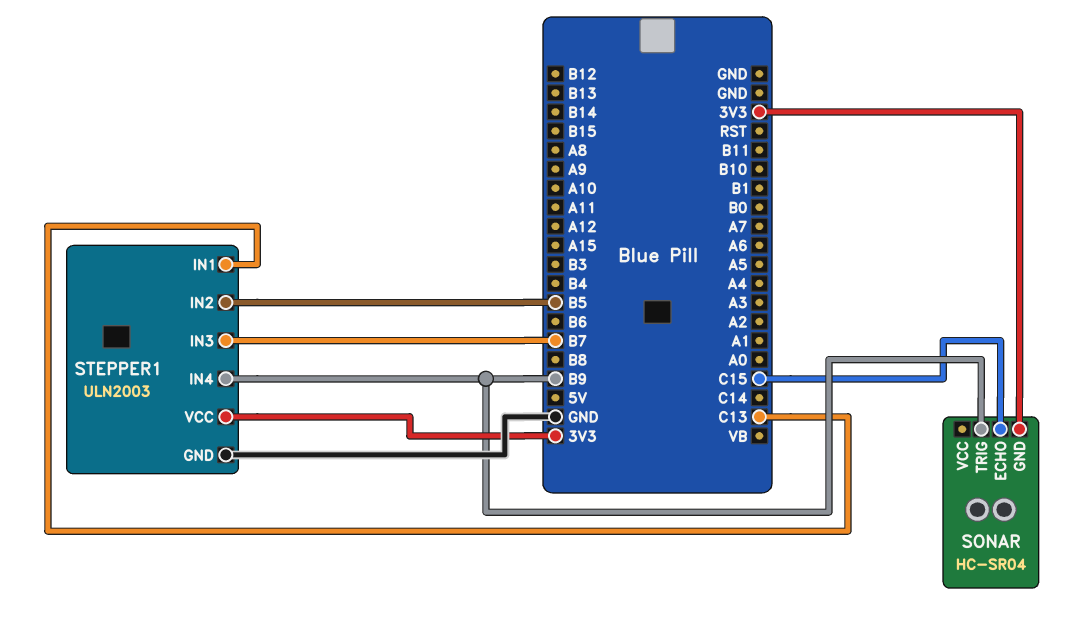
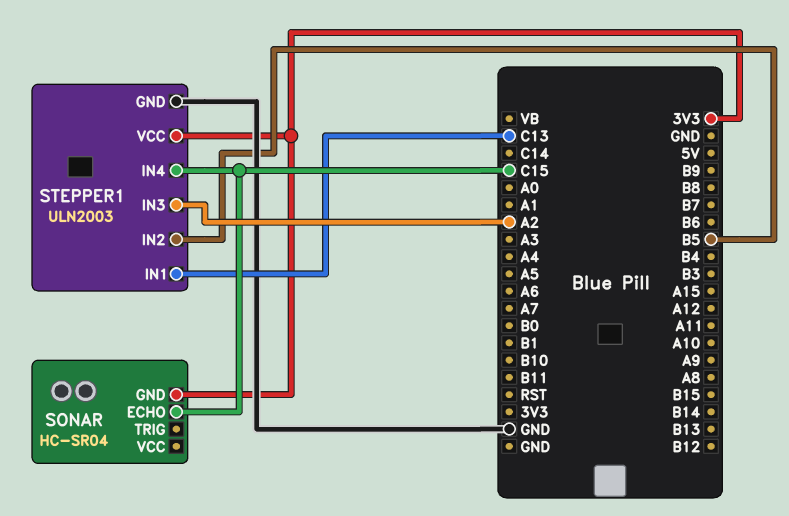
SONAR pin TRIG: B9 -> none
STEPPER1 pin IN3: B7 -> A2
STEPPER1 pin IN4: B9 -> C15

